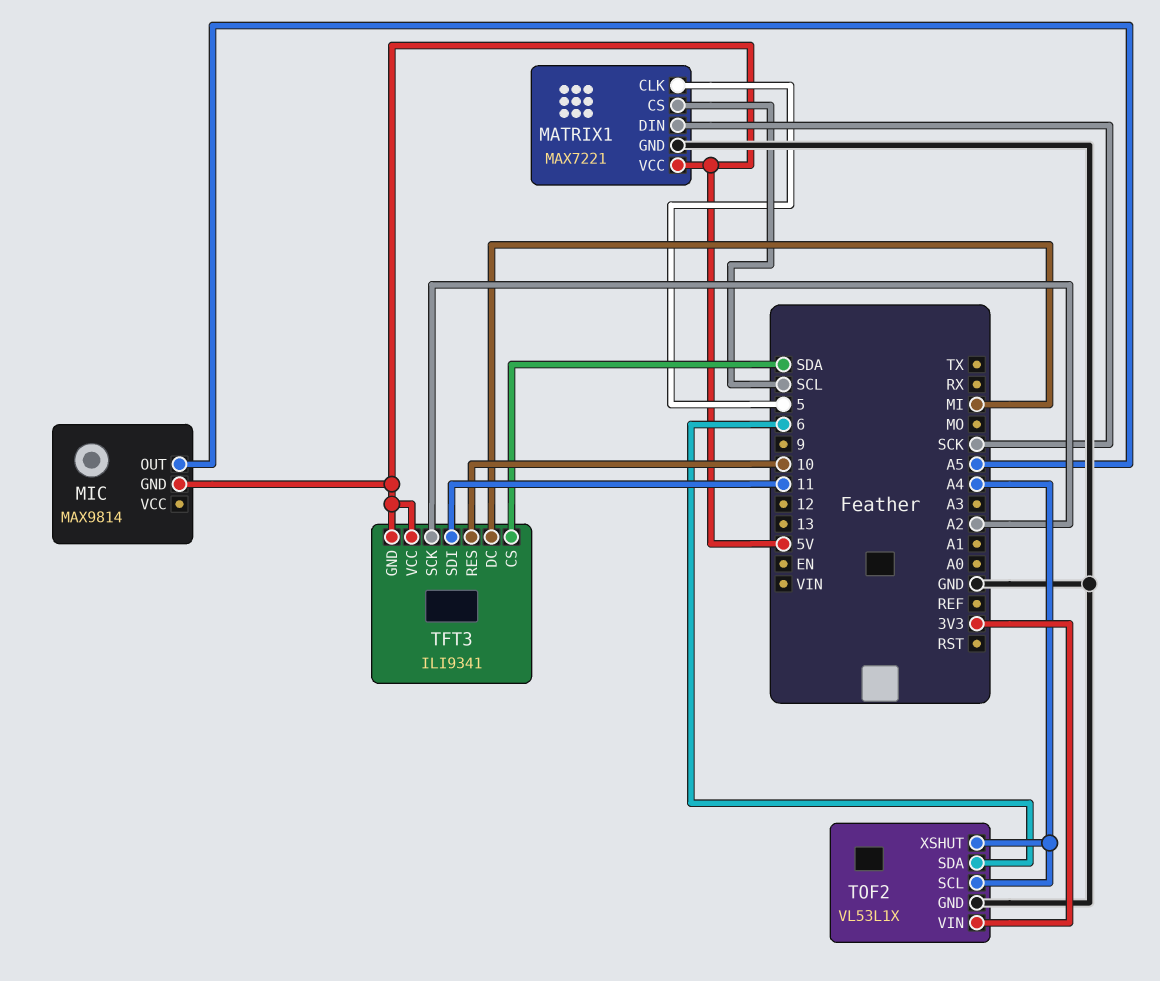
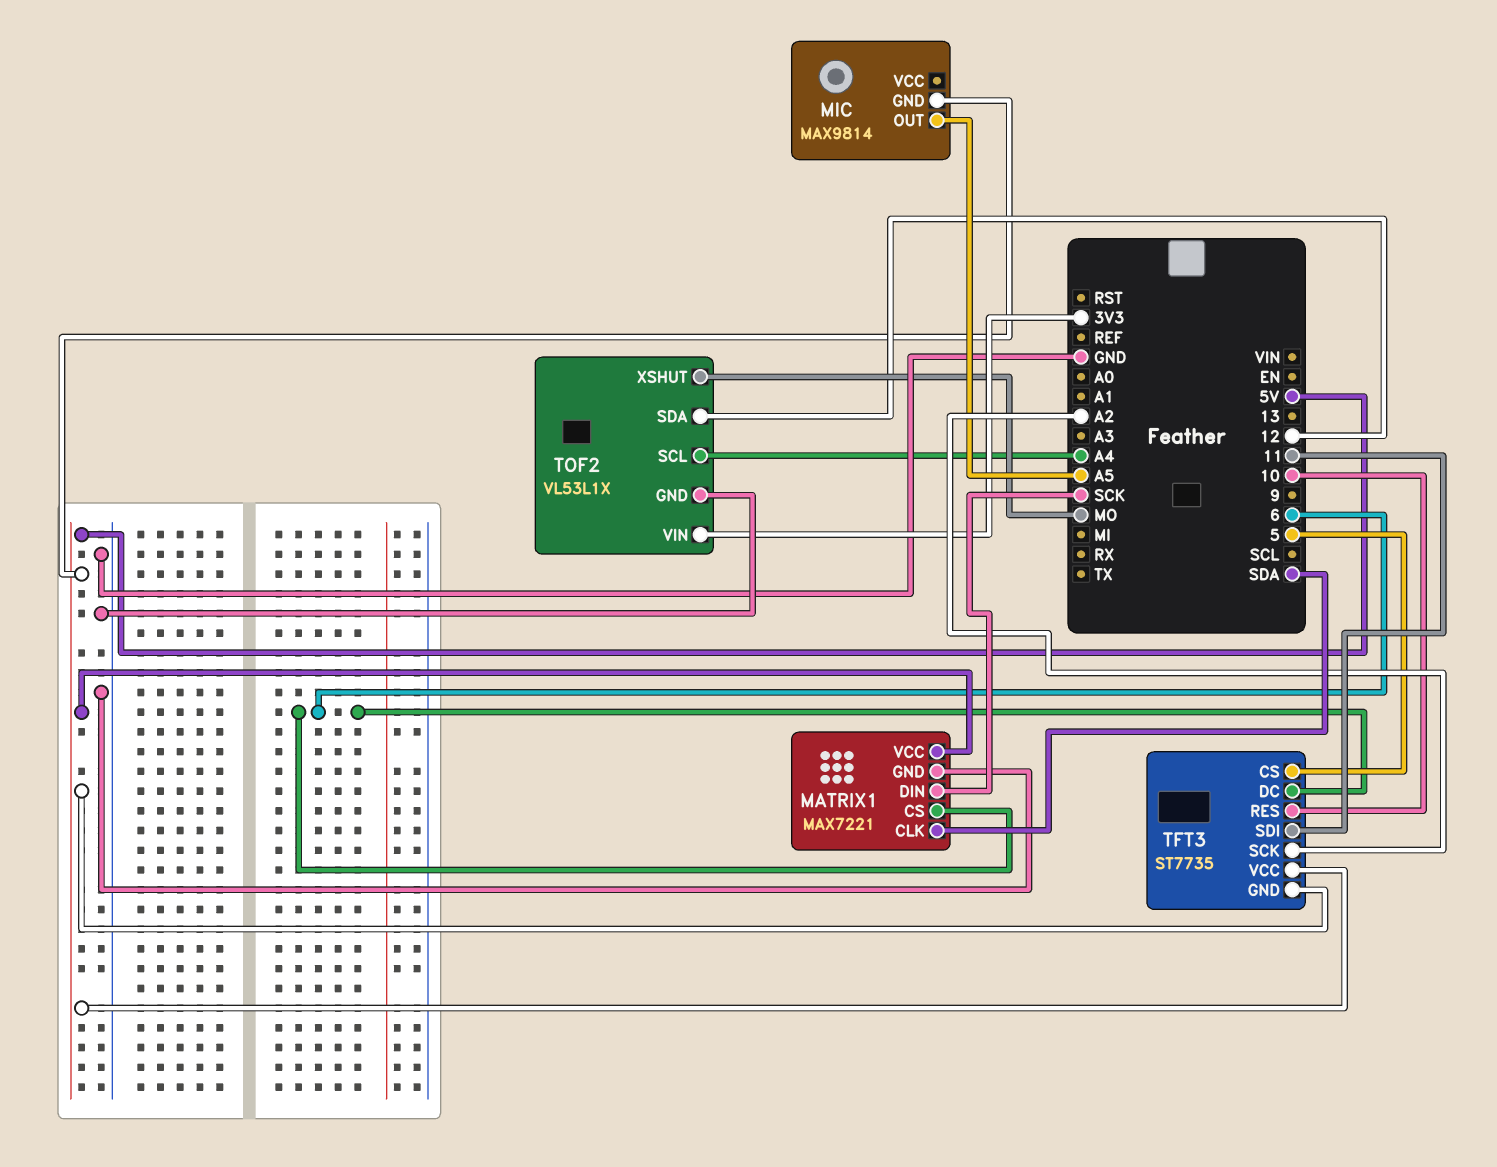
MATRIX1 pin CLK: 5 -> SDA
MATRIX1 pin CS: SCL -> 6
TFT3: ILI9341 -> ST7735
TFT3 pin CS: SDA -> 5
TFT3 pin DC: MI -> 6
TOF2 pin SDA: 6 -> 12
TOF2 pin XSHUT: A4 -> MO

